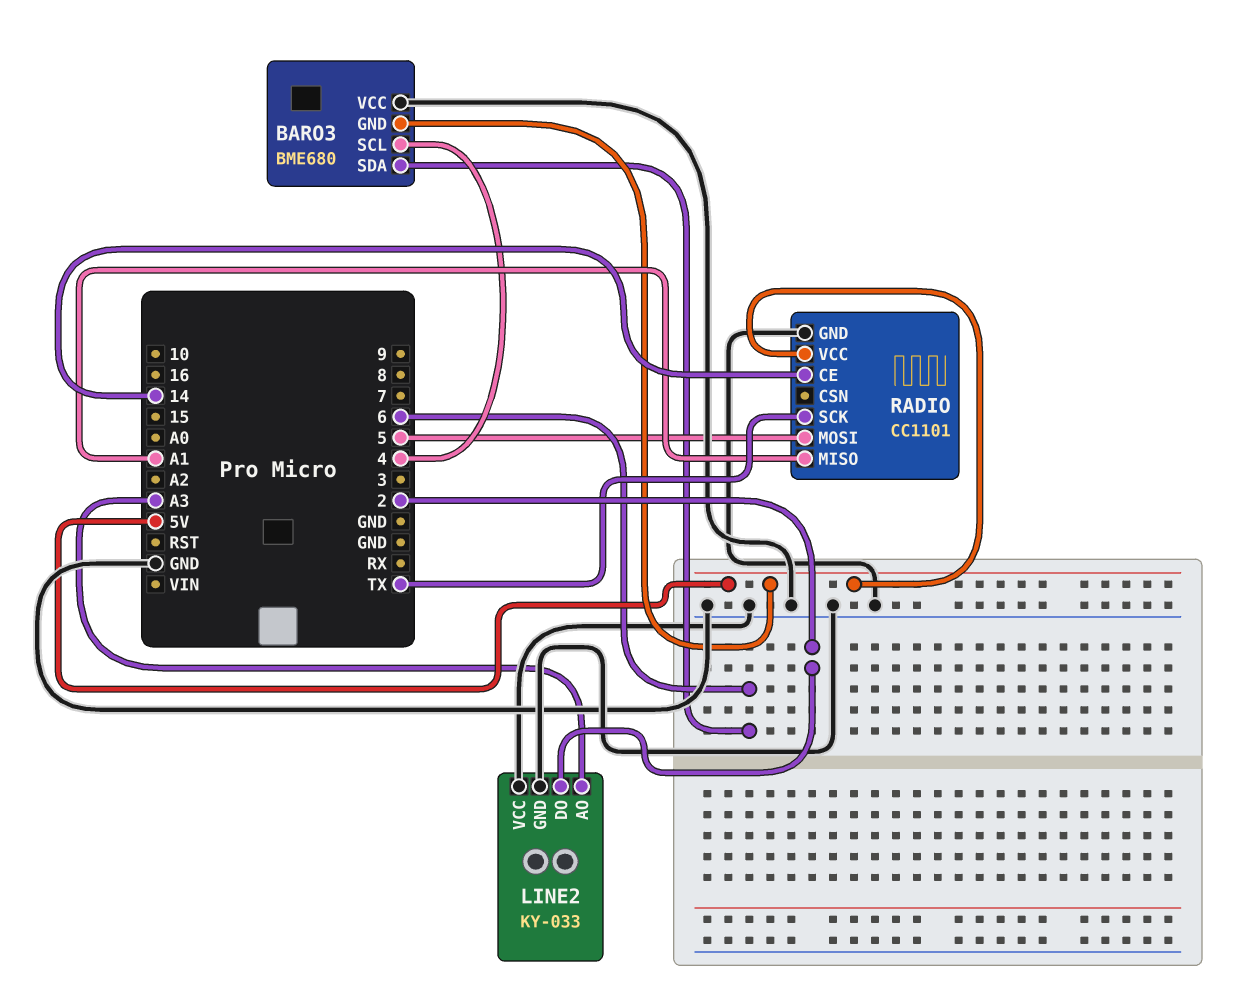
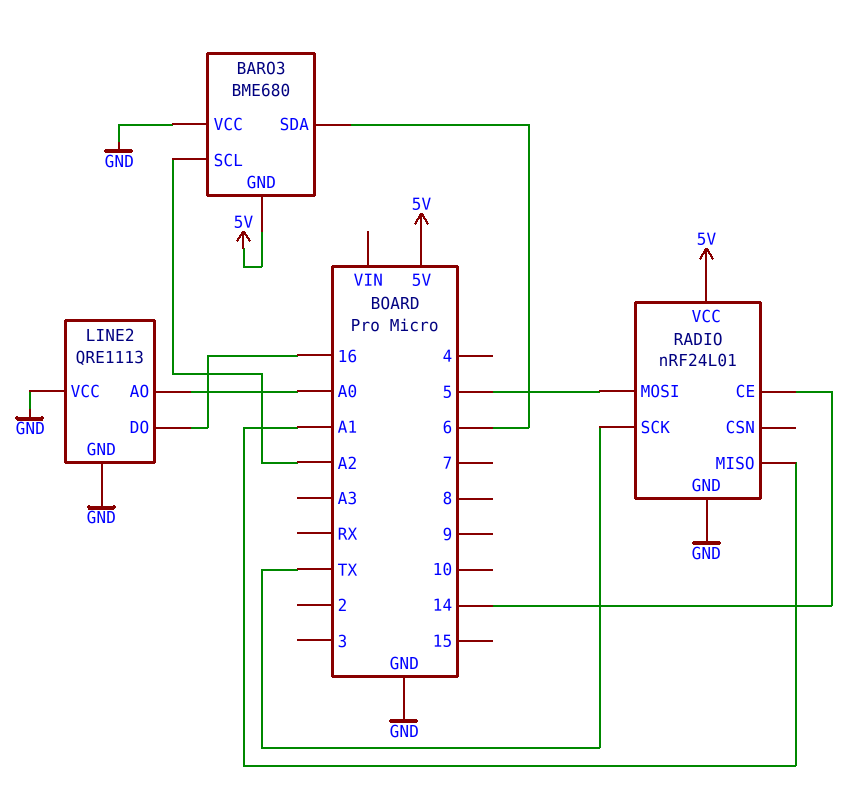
BARO3 pin SCL: 4 -> A2
LINE2: KY-033 -> QRE1113
LINE2 pin AO: A3 -> A0
LINE2 pin DO: 2 -> 16
RADIO: CC1101 -> nRF24L01

